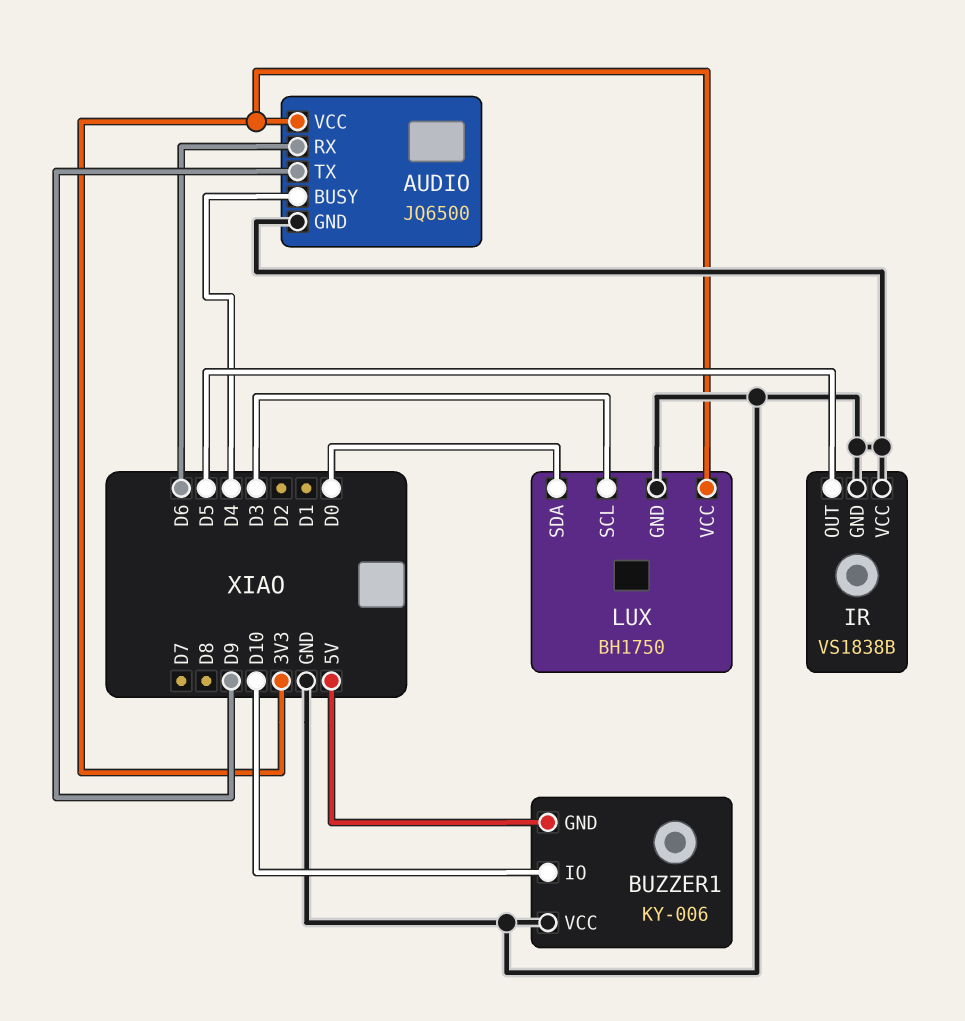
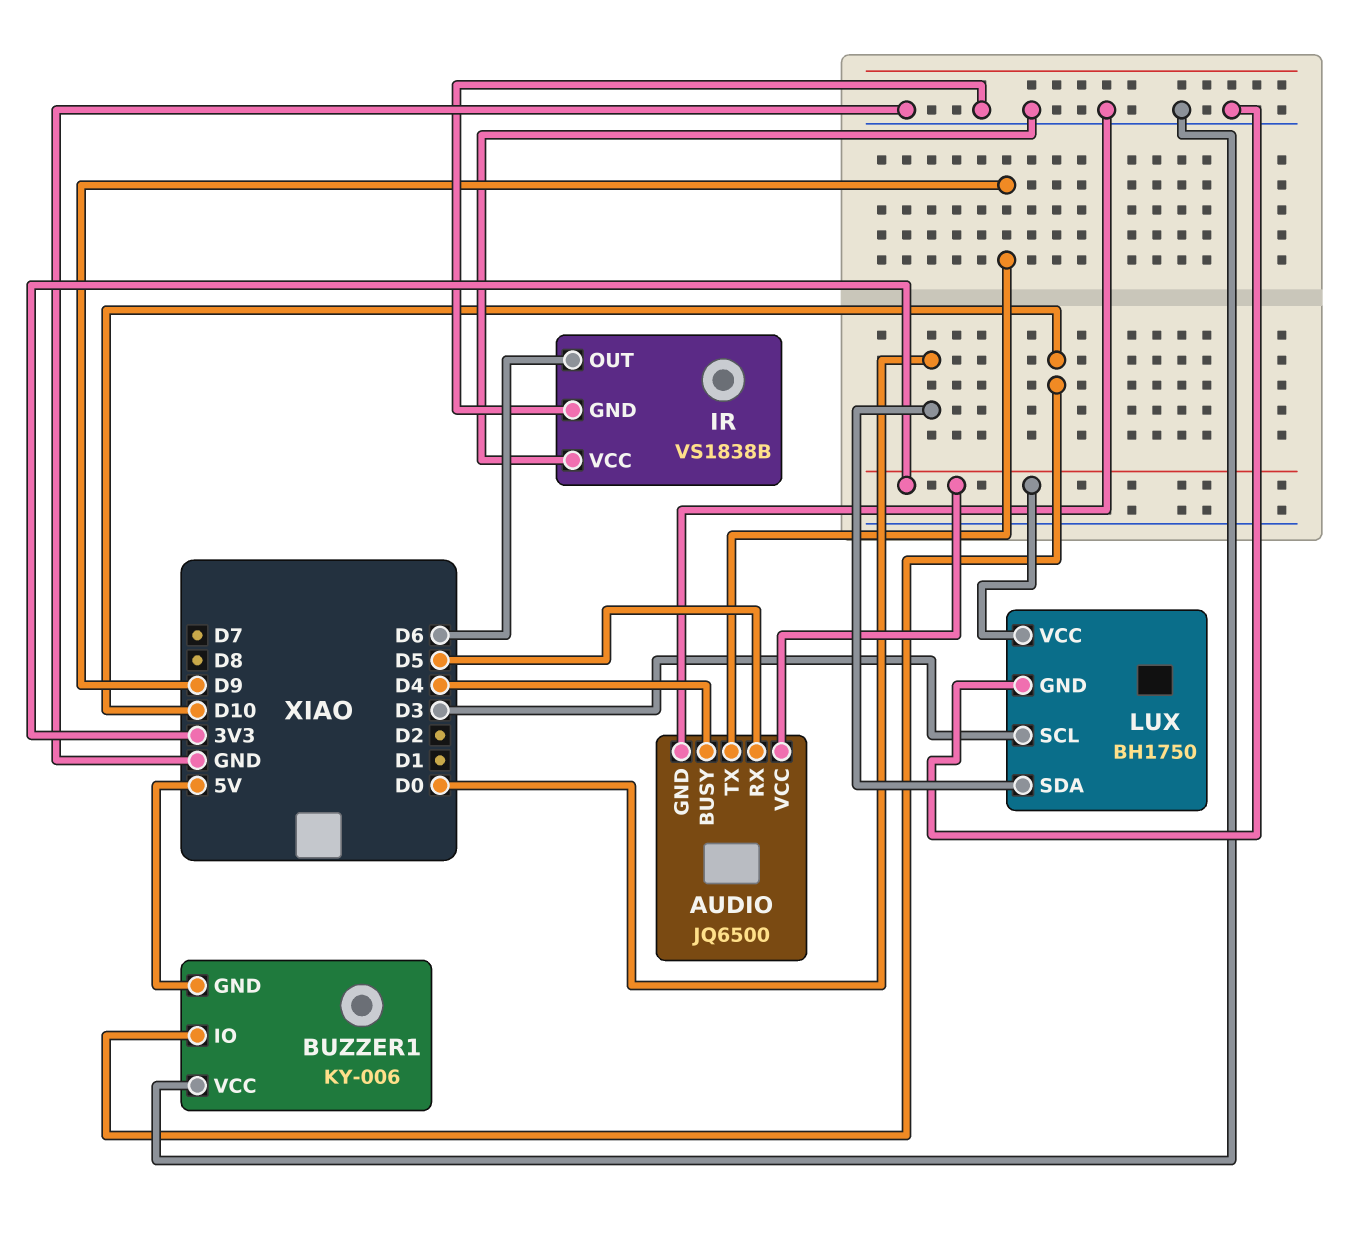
AUDIO pin RX: D6 -> D5
IR pin OUT: D5 -> D6

